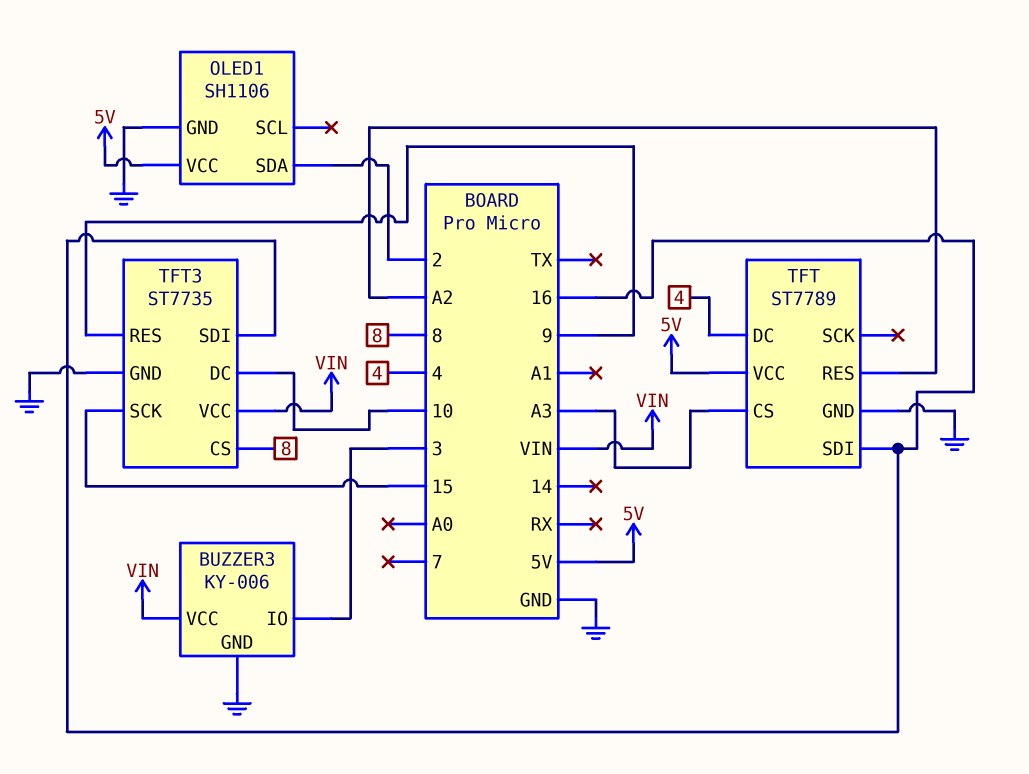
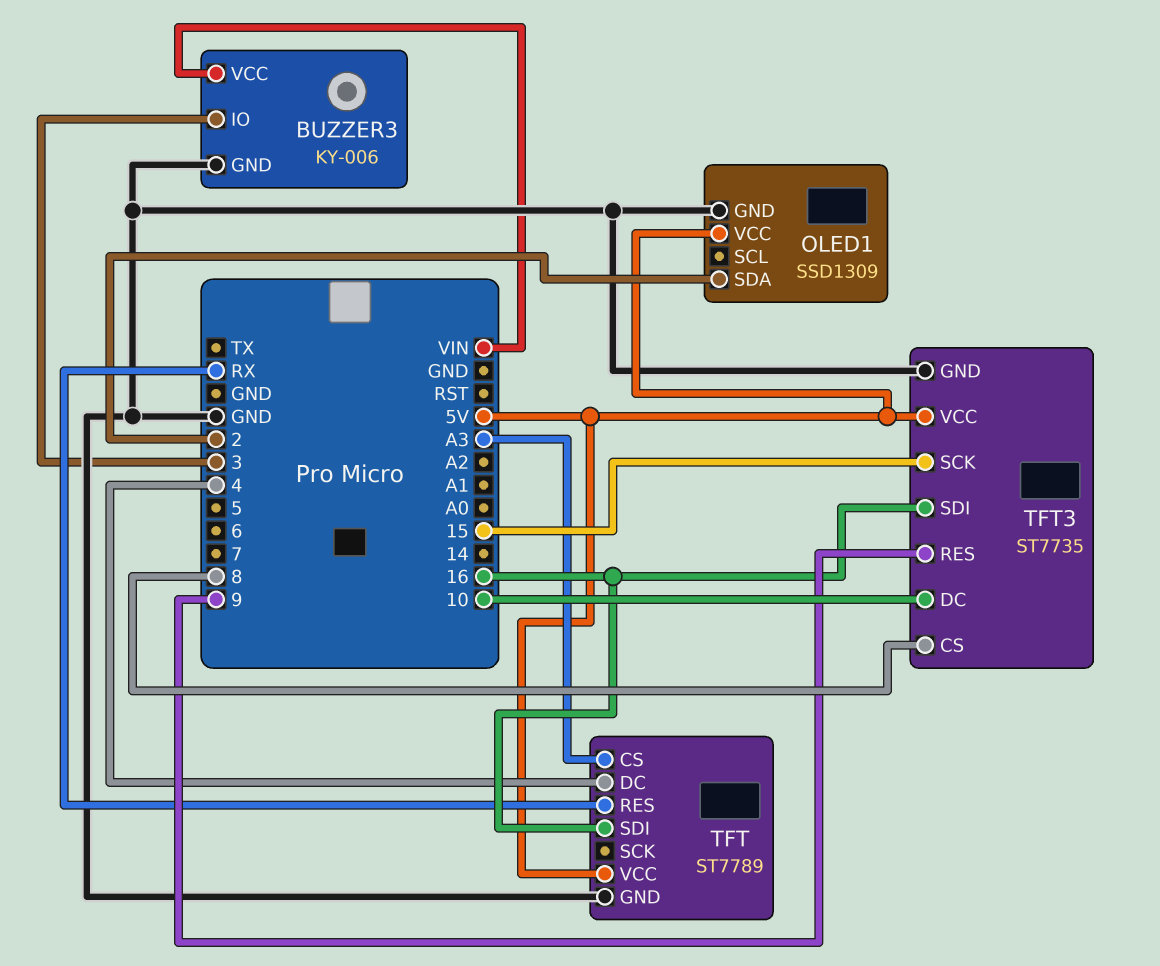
OLED1: SH1106 -> SSD1309
TFT pin RES: A2 -> RX
TFT3 pin VCC: VIN -> 5V

